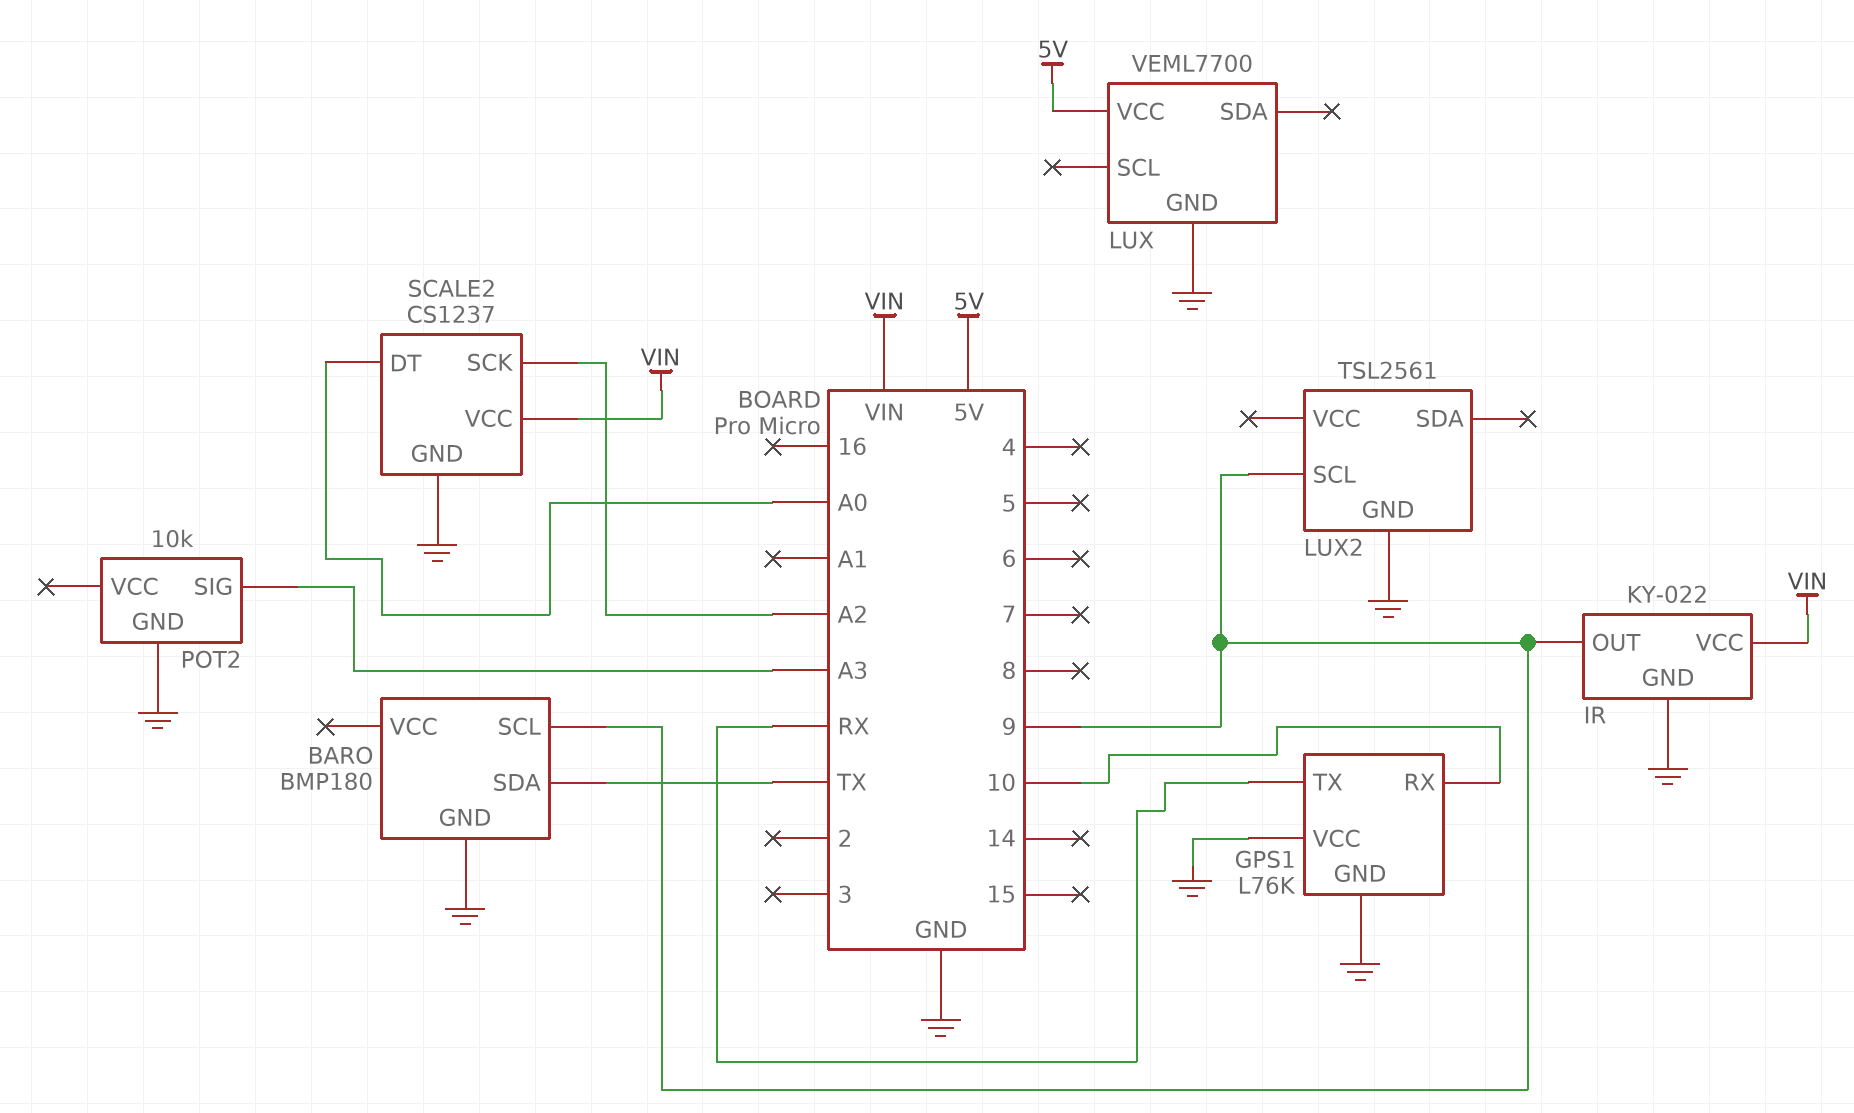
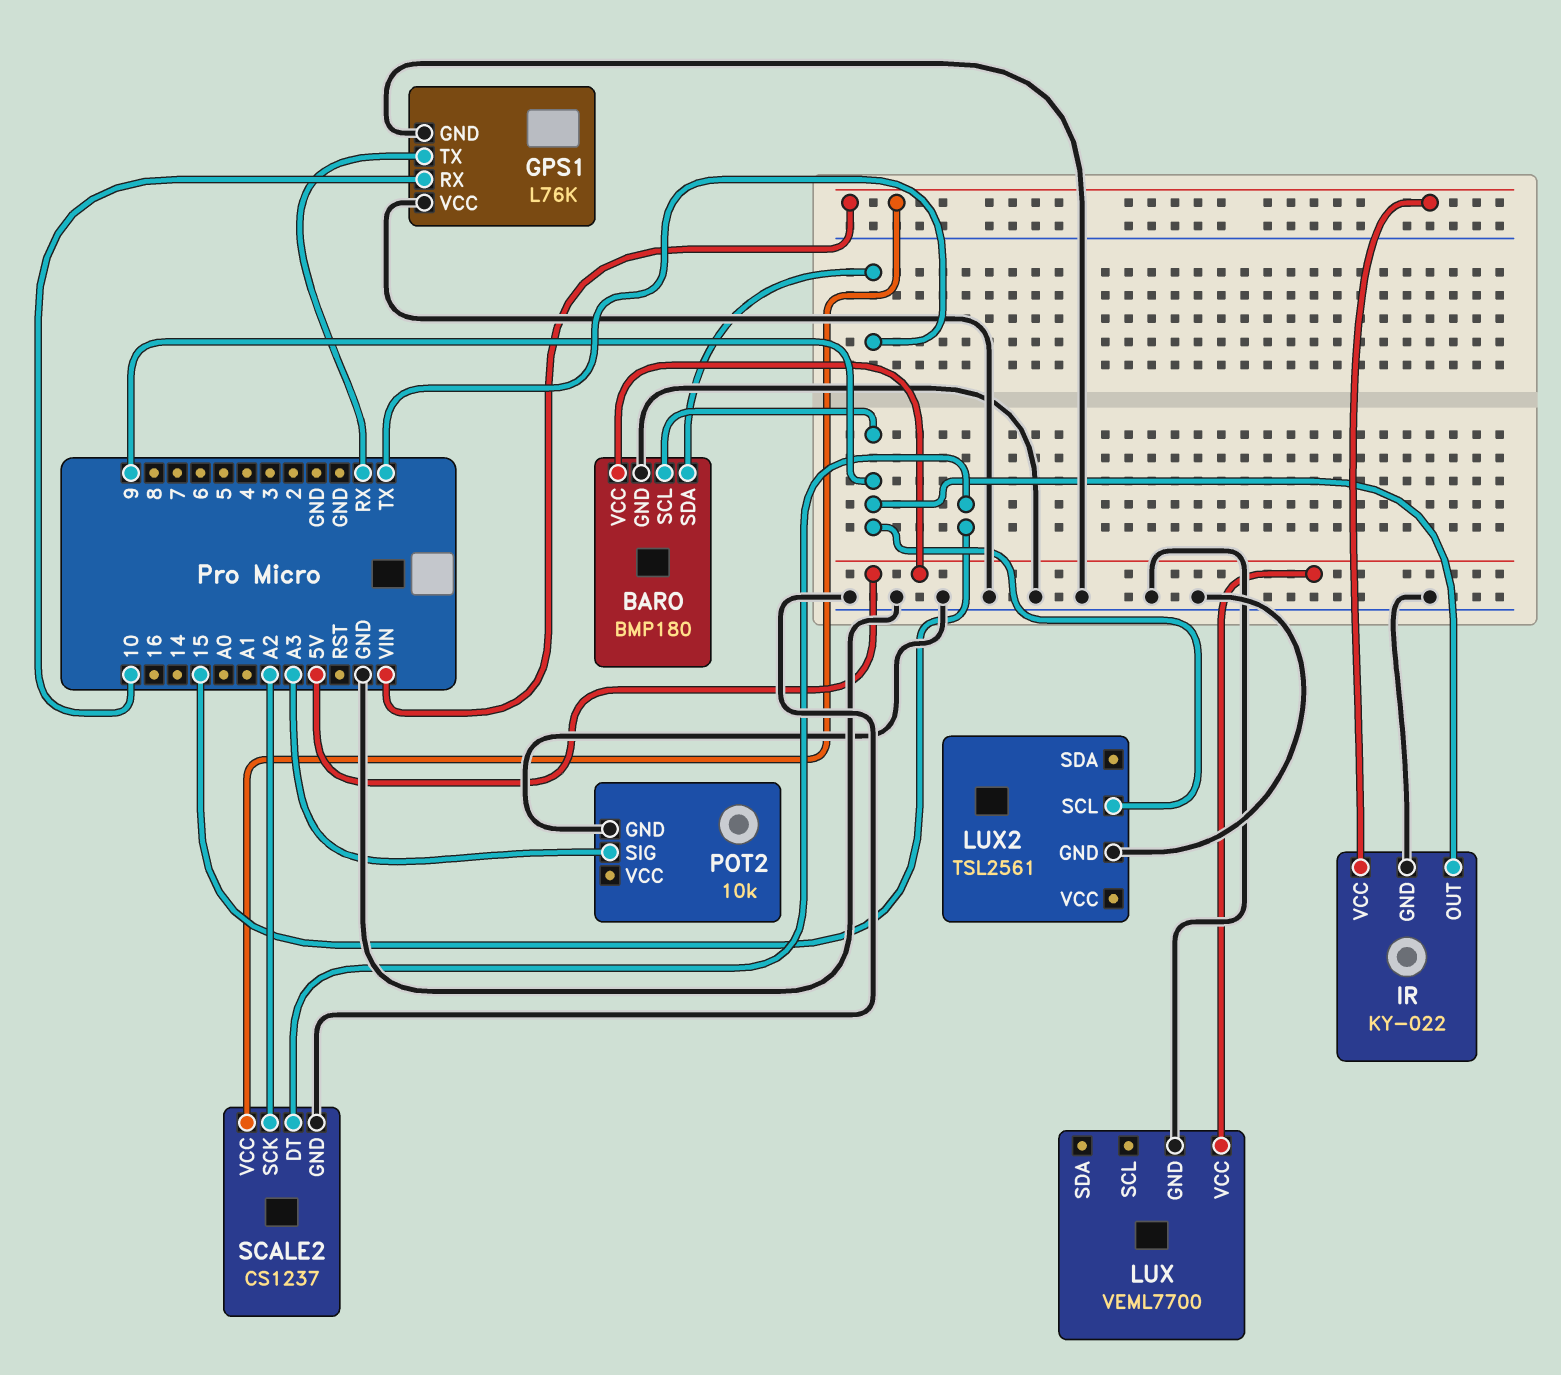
BARO pin VCC: none -> 5V
SCALE2 pin DT: A0 -> 15

